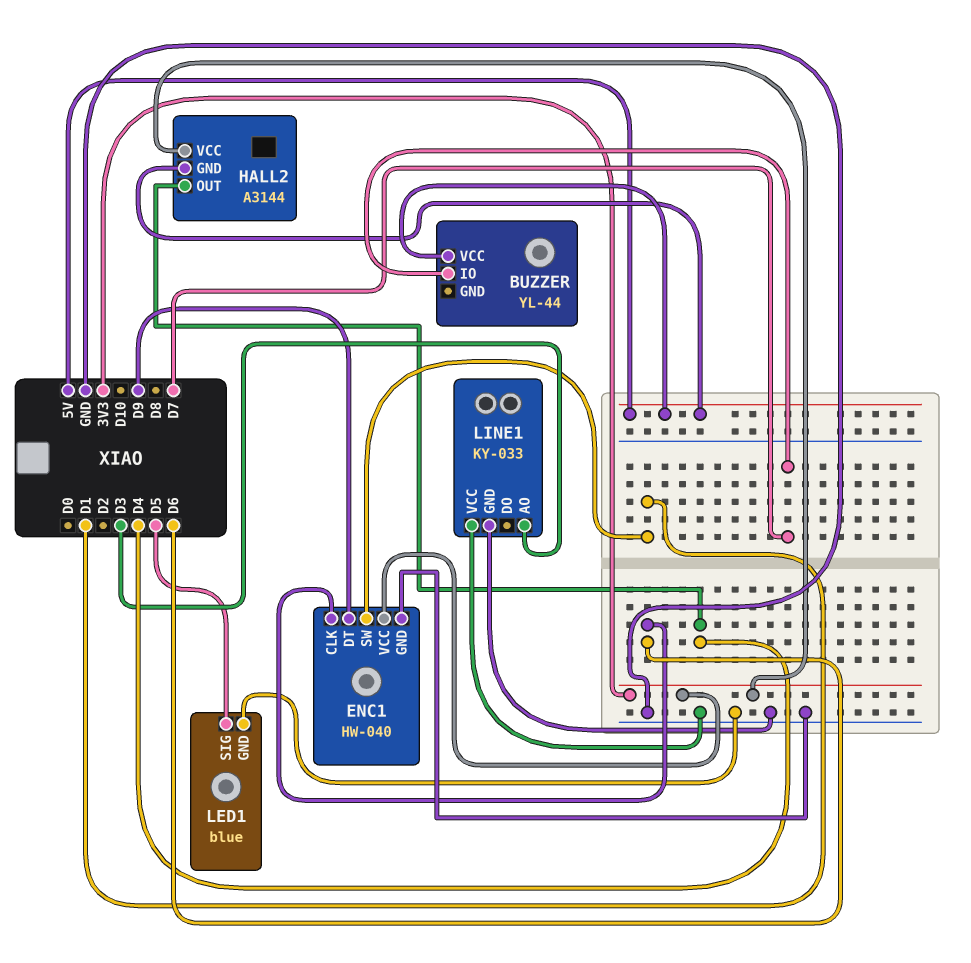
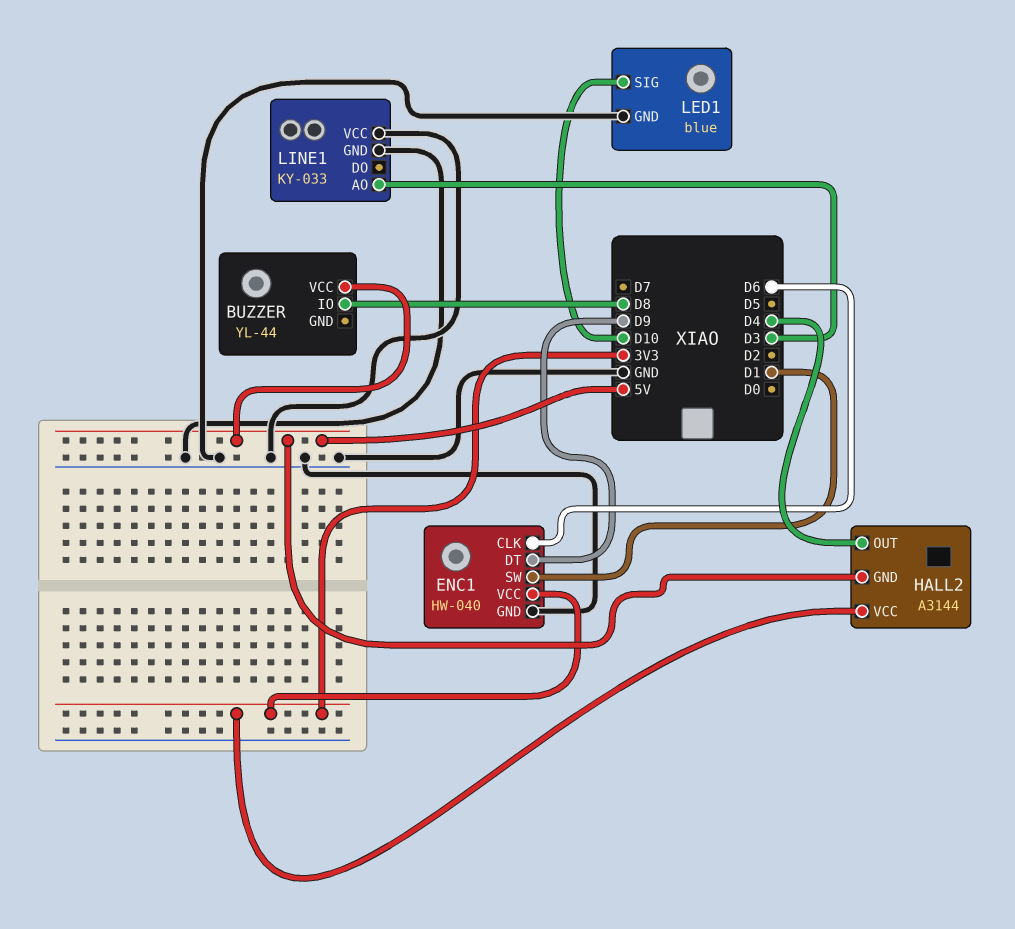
BUZZER pin IO: D7 -> D8
LED1 pin SIG: D5 -> D10

